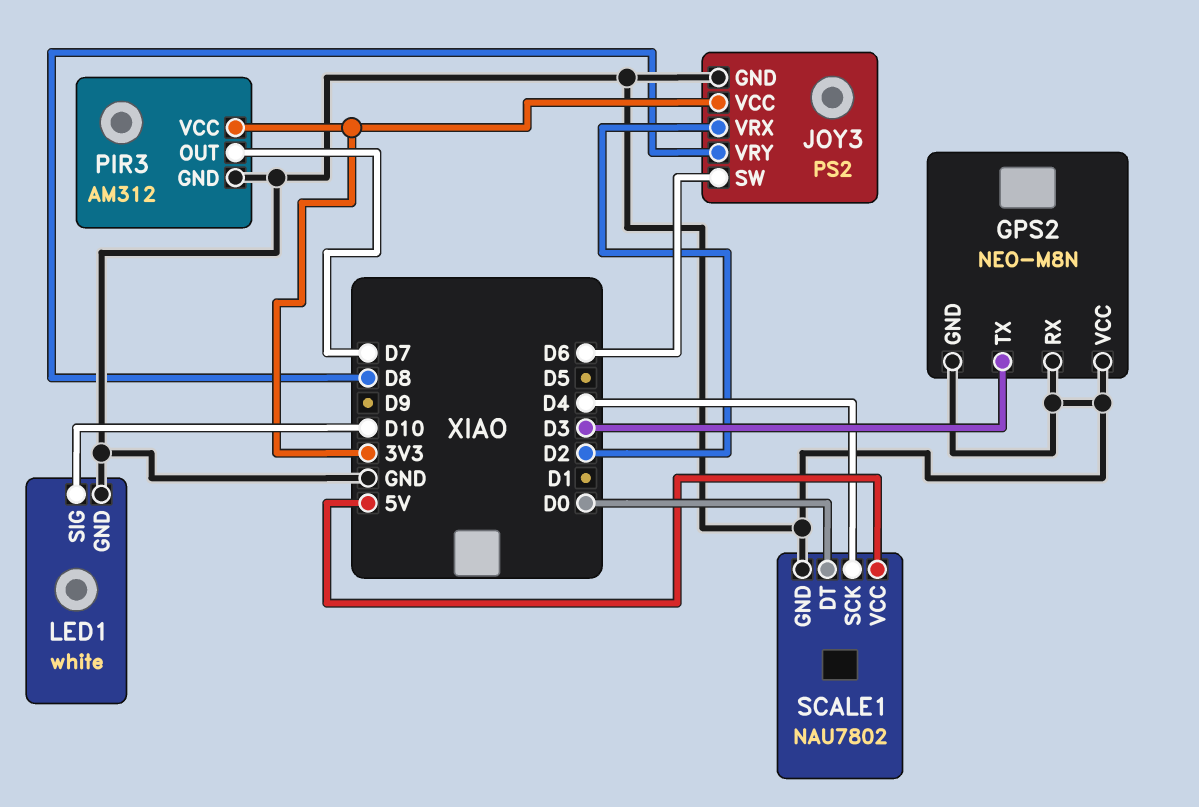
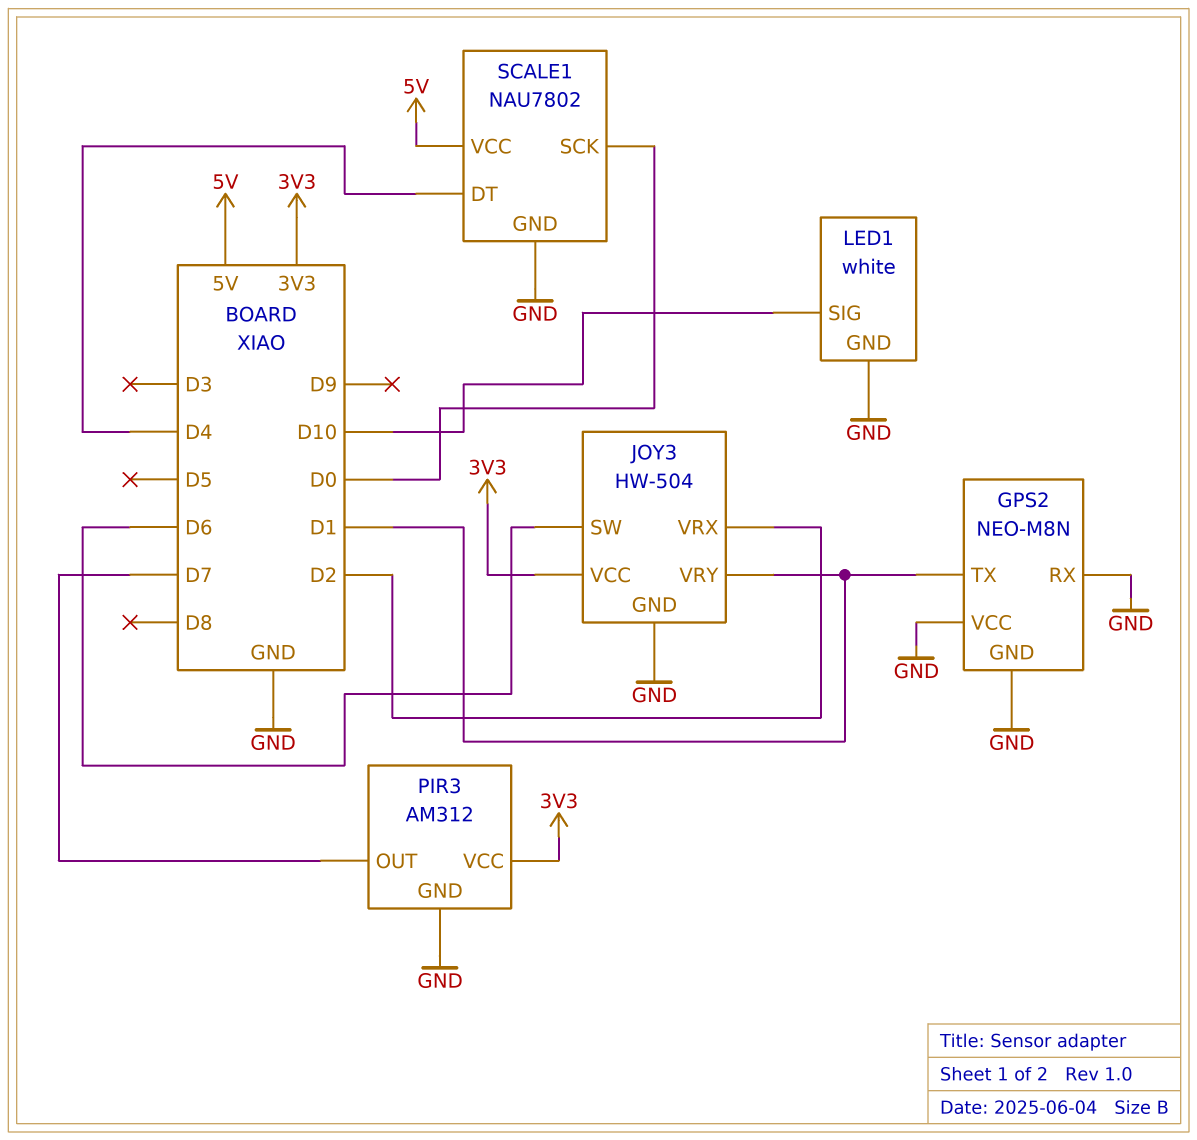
GPS2 pin TX: D3 -> D1
JOY3: PS2 -> HW-504
JOY3 pin VRY: D8 -> D1
SCALE1 pin DT: D0 -> D4
SCALE1 pin SCK: D4 -> D0

